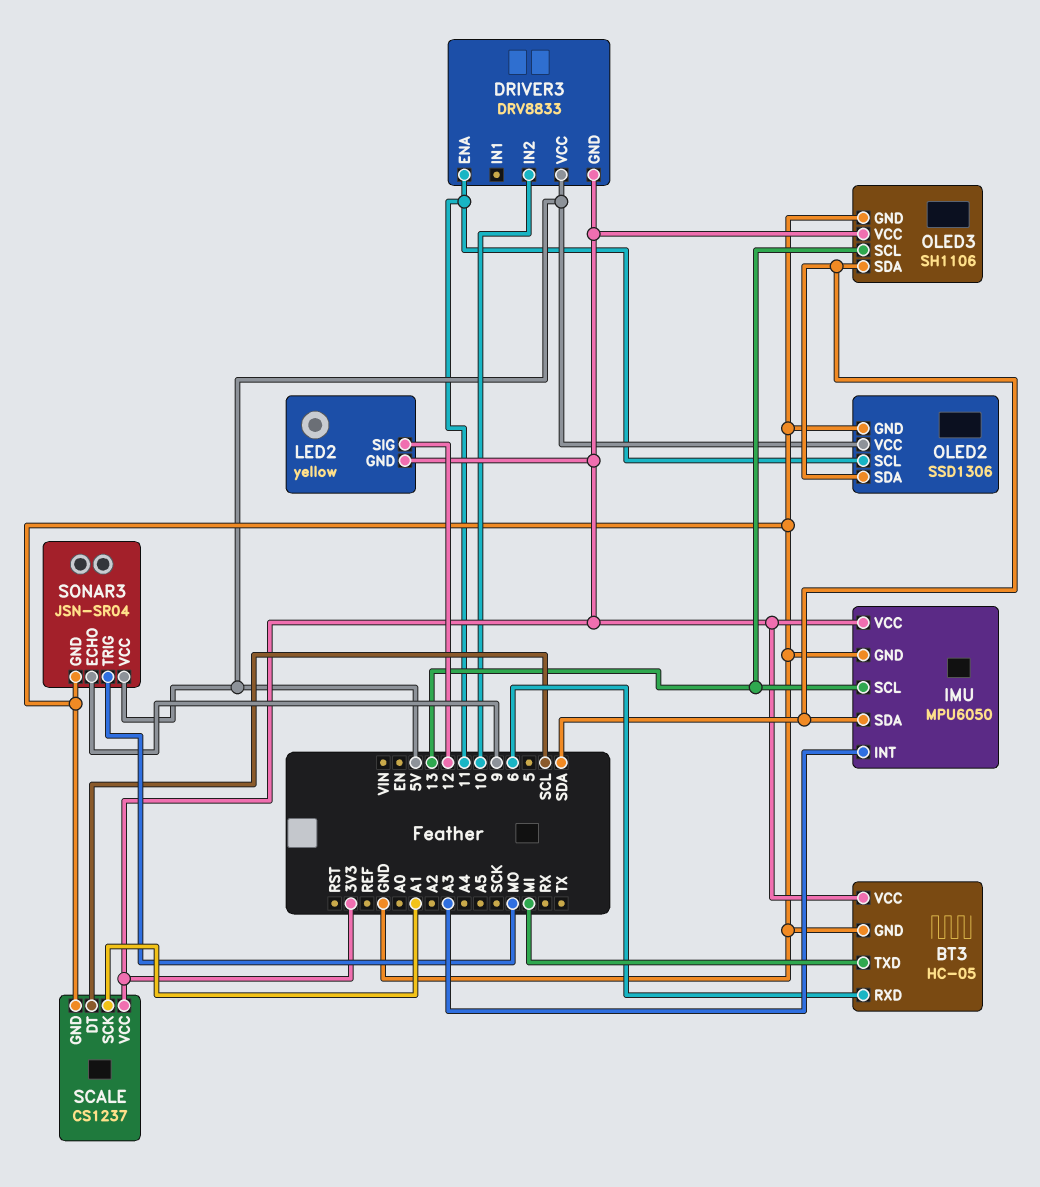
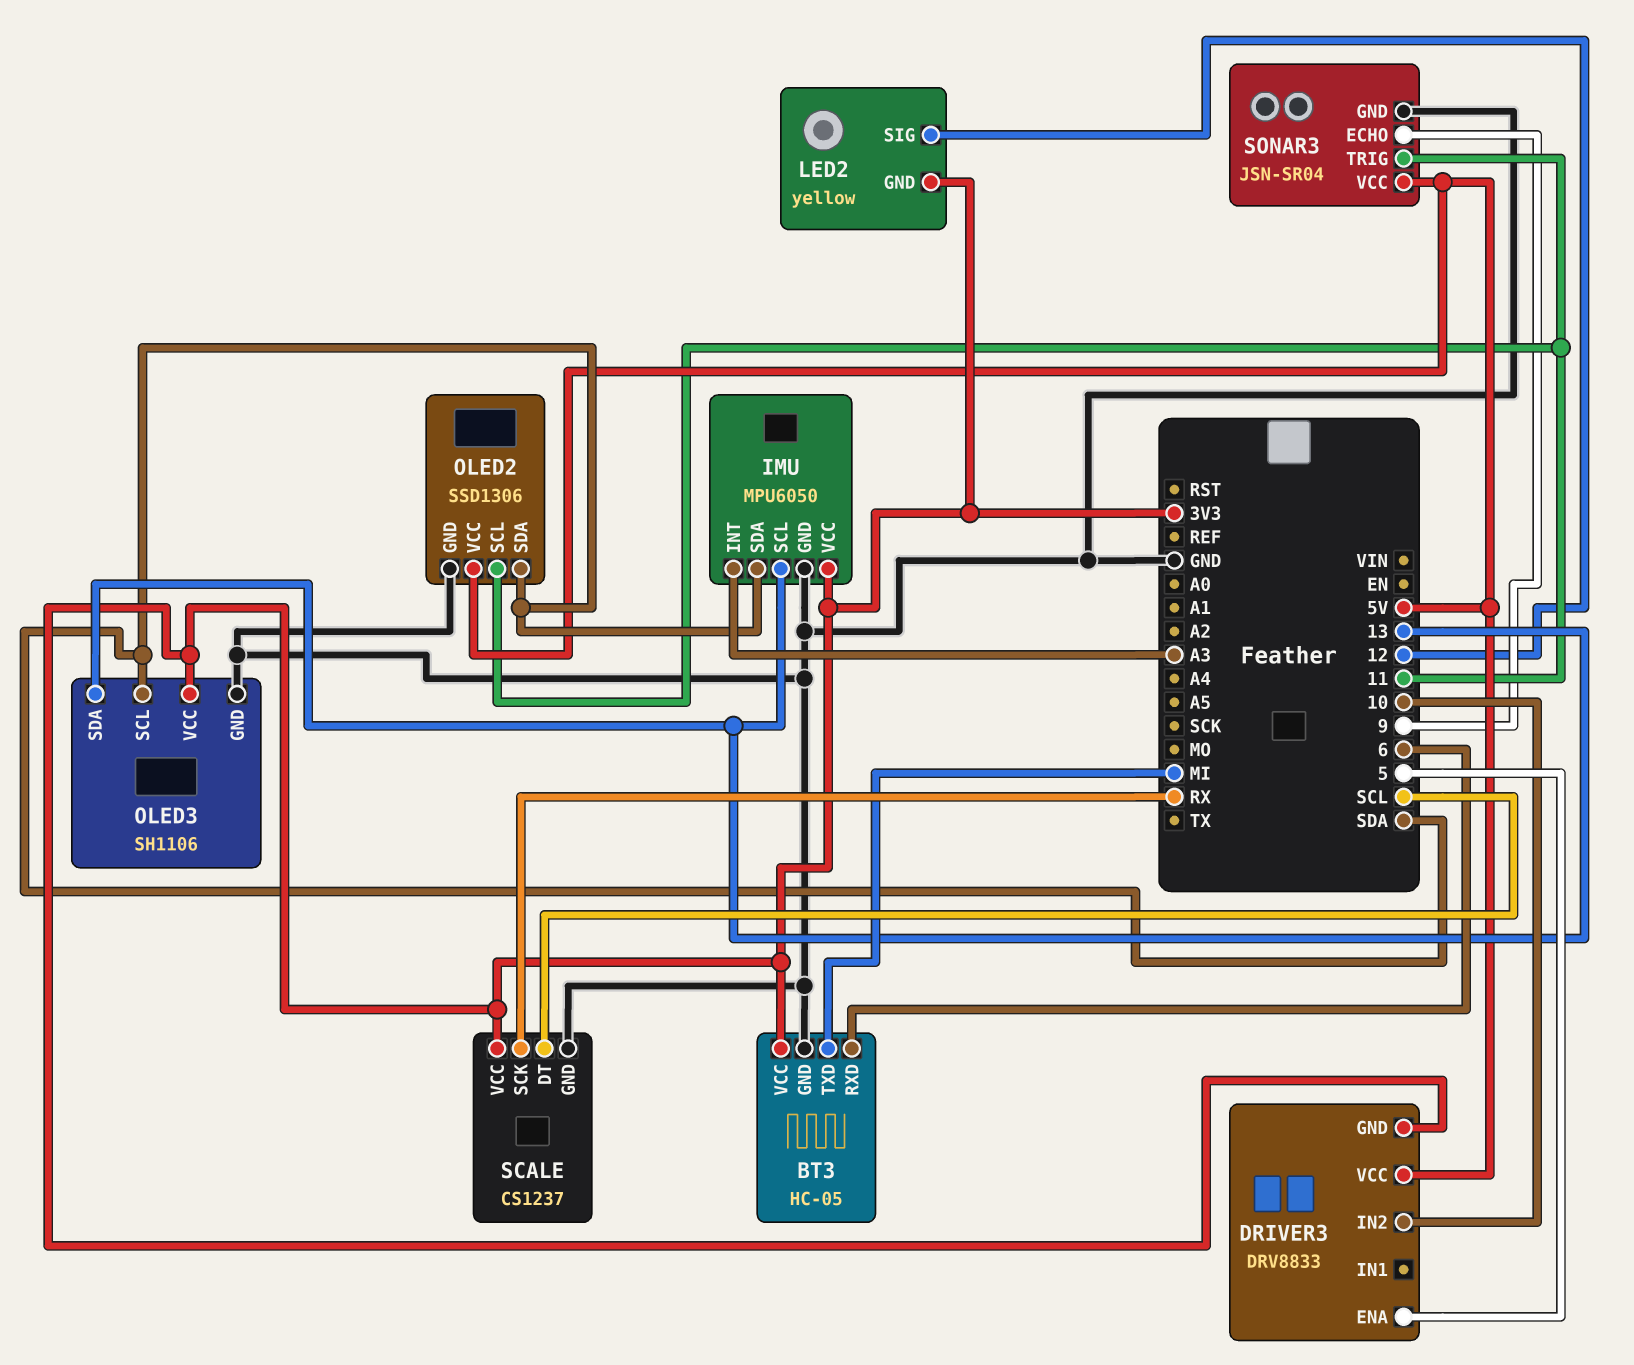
DRIVER3 pin ENA: 11 -> 5
OLED3 pin SCL: 13 -> SDA
OLED3 pin SDA: SDA -> 13
SCALE pin SCK: A1 -> RX
SONAR3 pin TRIG: MO -> 11

